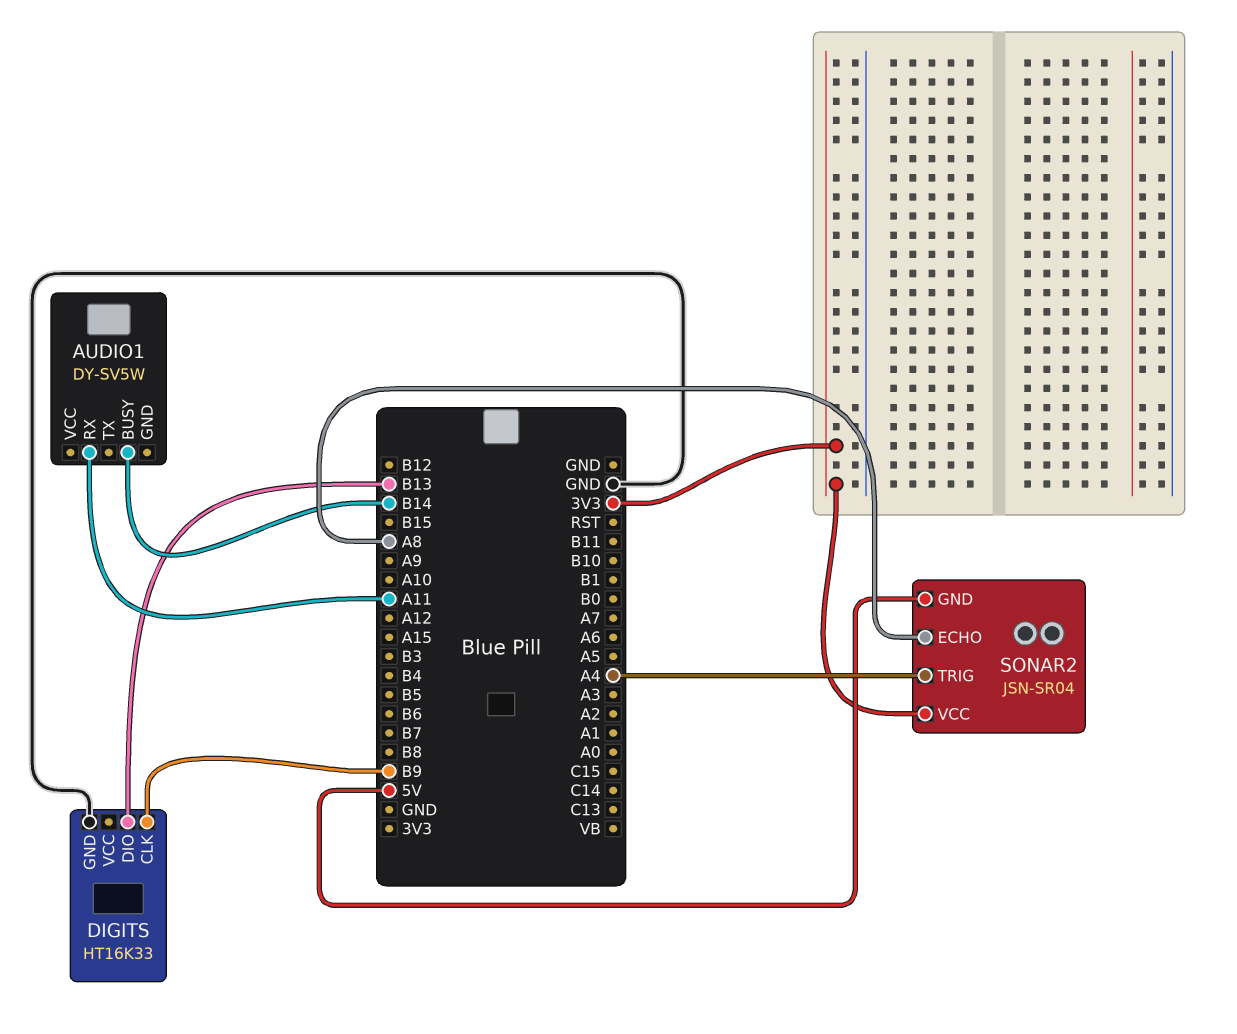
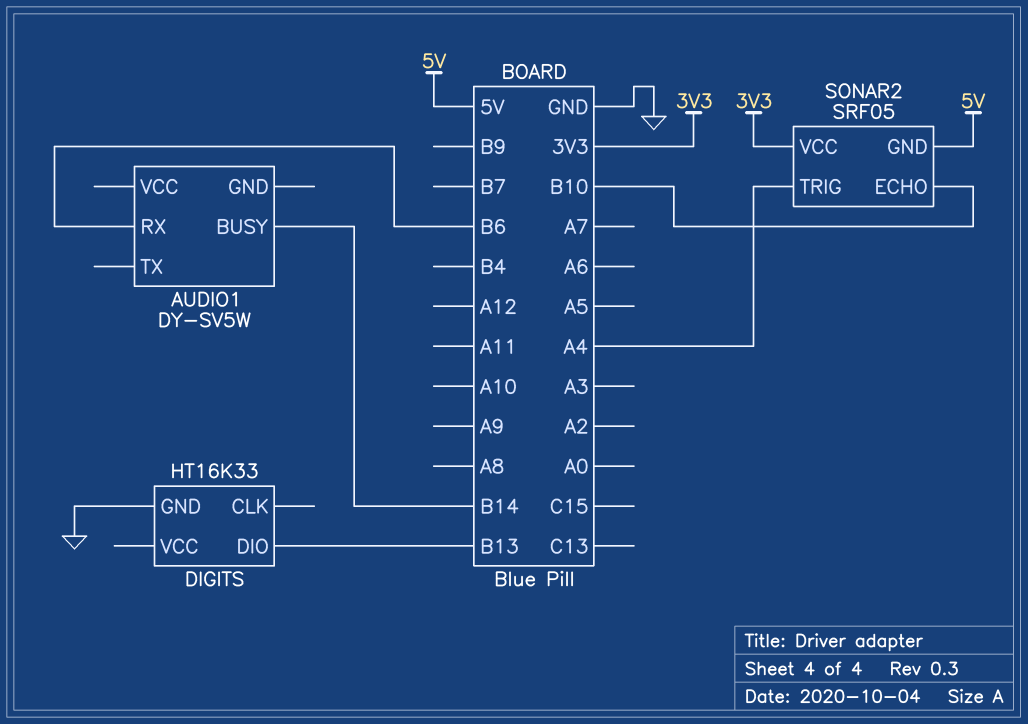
AUDIO1 pin RX: A11 -> B6
DIGITS pin CLK: B9 -> none
SONAR2: JSN-SR04 -> SRF05
SONAR2 pin ECHO: A8 -> B10

